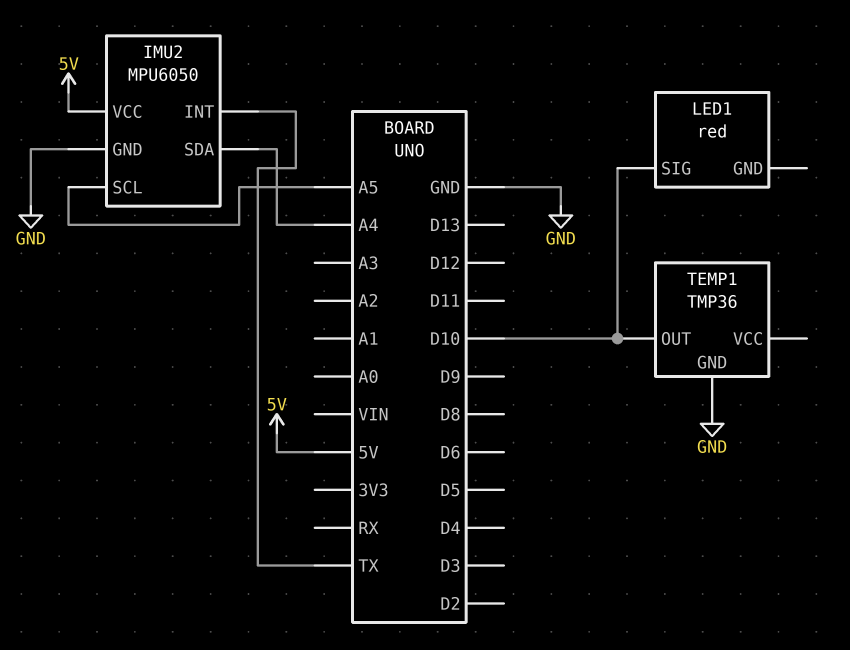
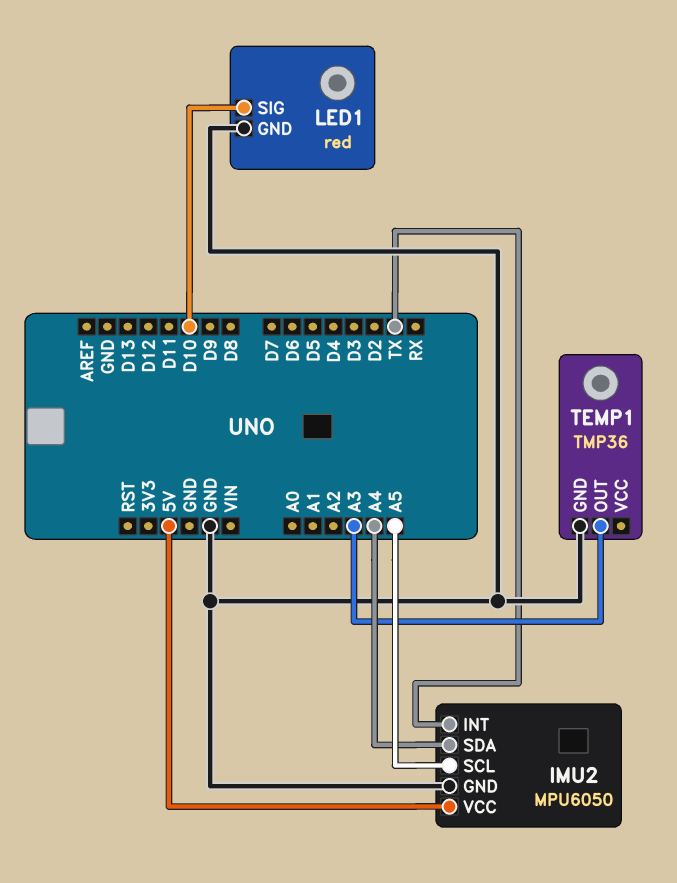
LED1 pin GND: none -> GND
TEMP1 pin OUT: D10 -> A3

